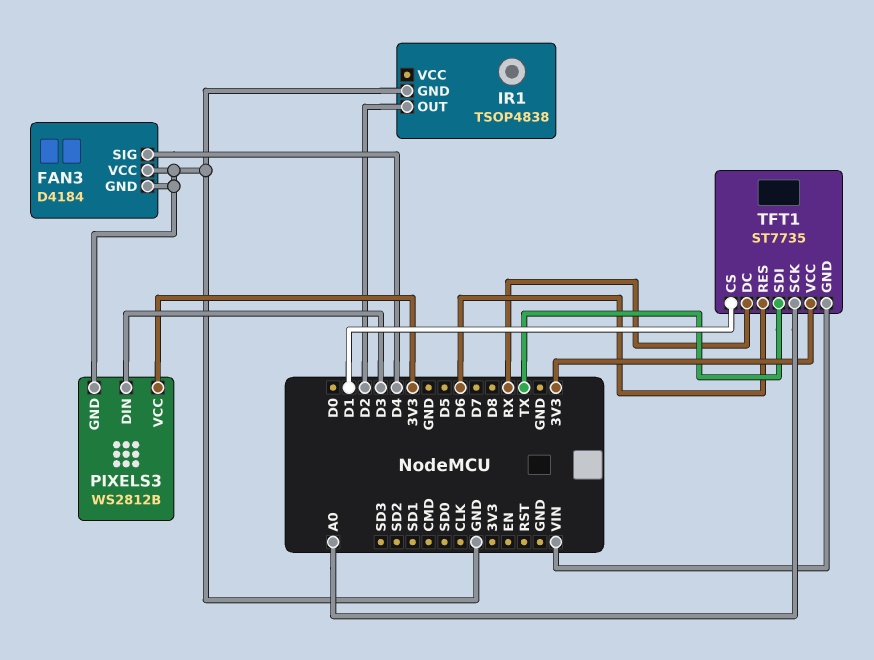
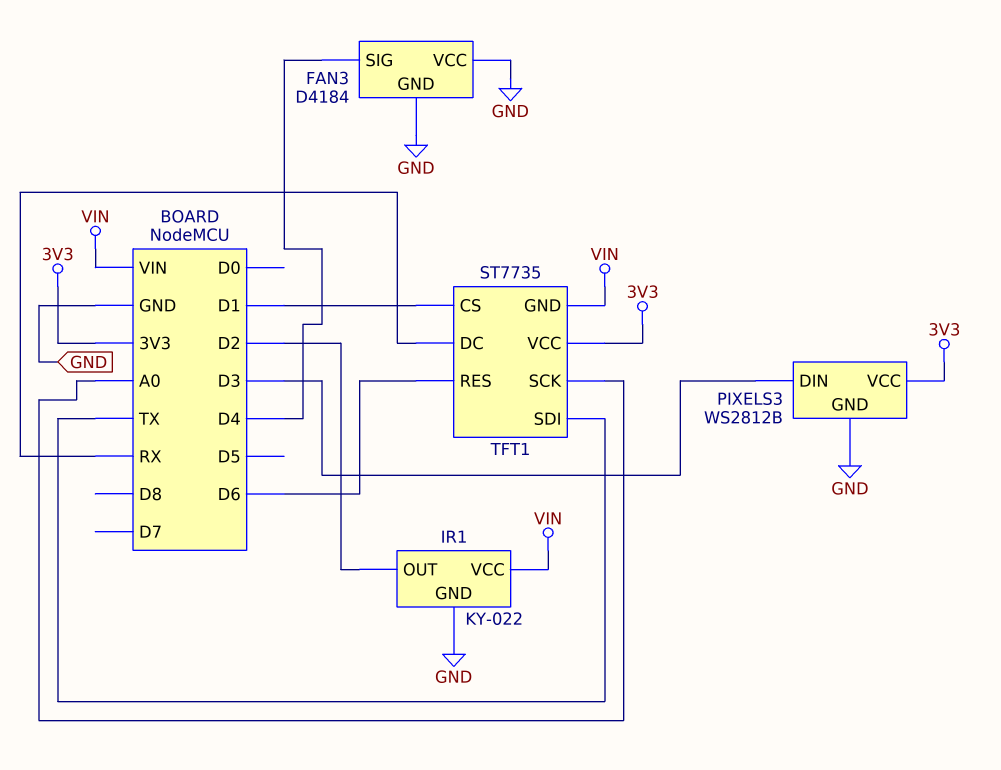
IR1: TSOP4838 -> KY-022
IR1 pin VCC: none -> VIN

